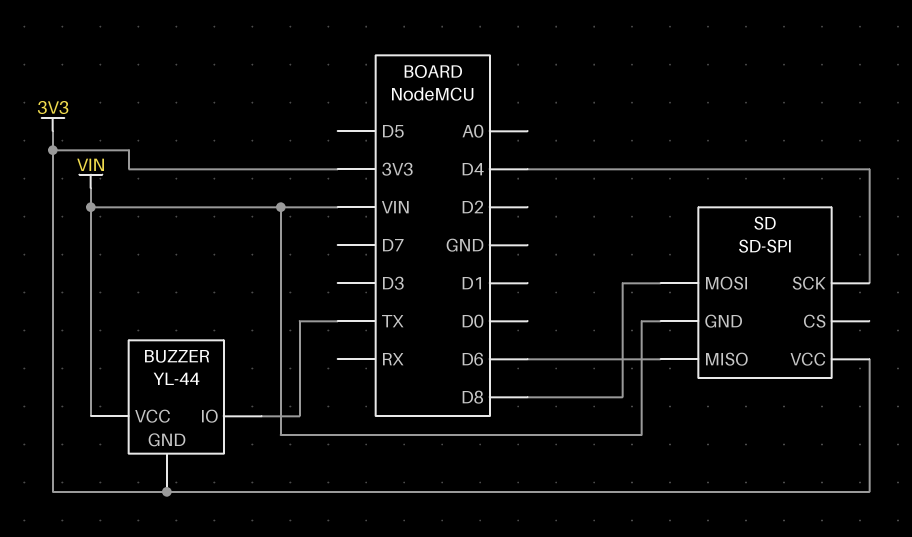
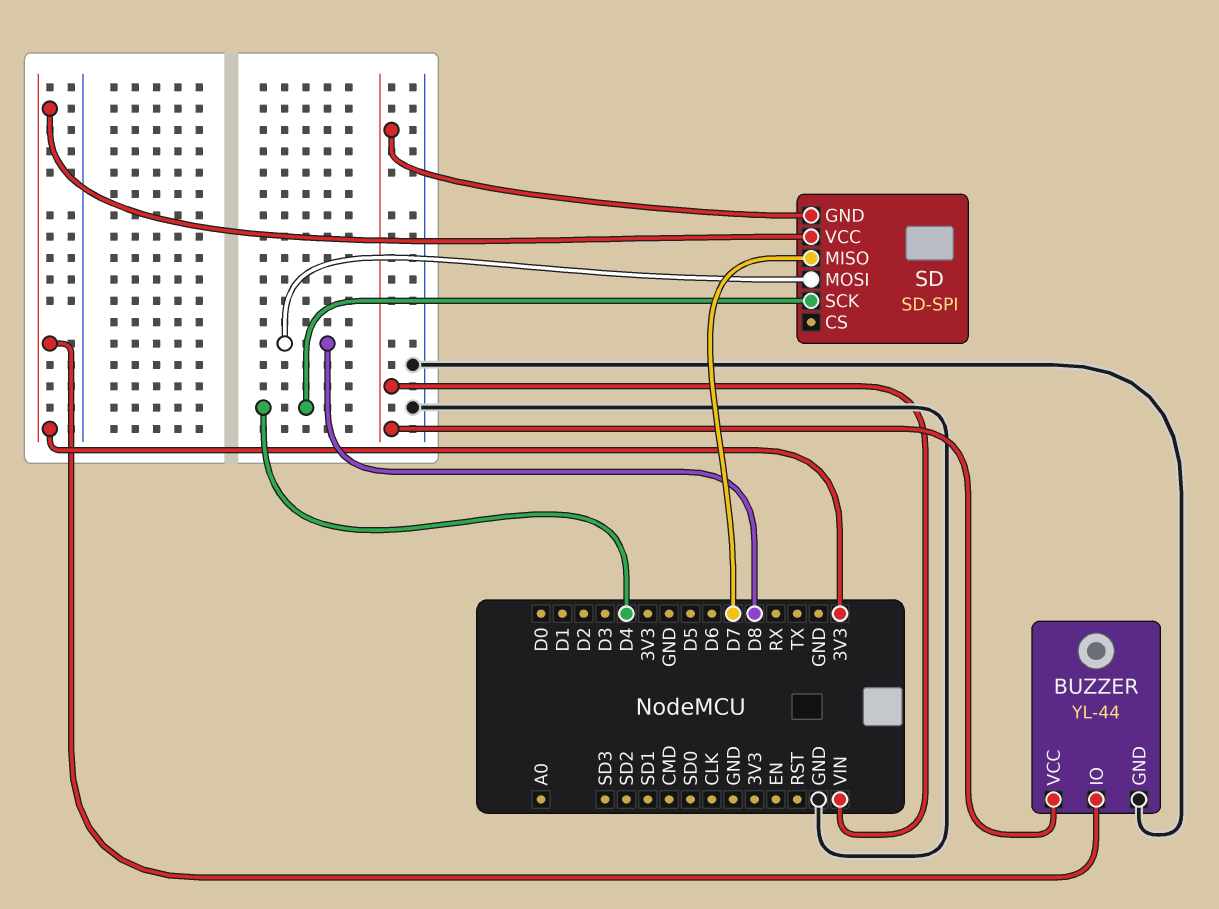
BUZZER pin GND: 3V3 -> GND
BUZZER pin IO: TX -> 3V3
SD pin MISO: D6 -> D7

